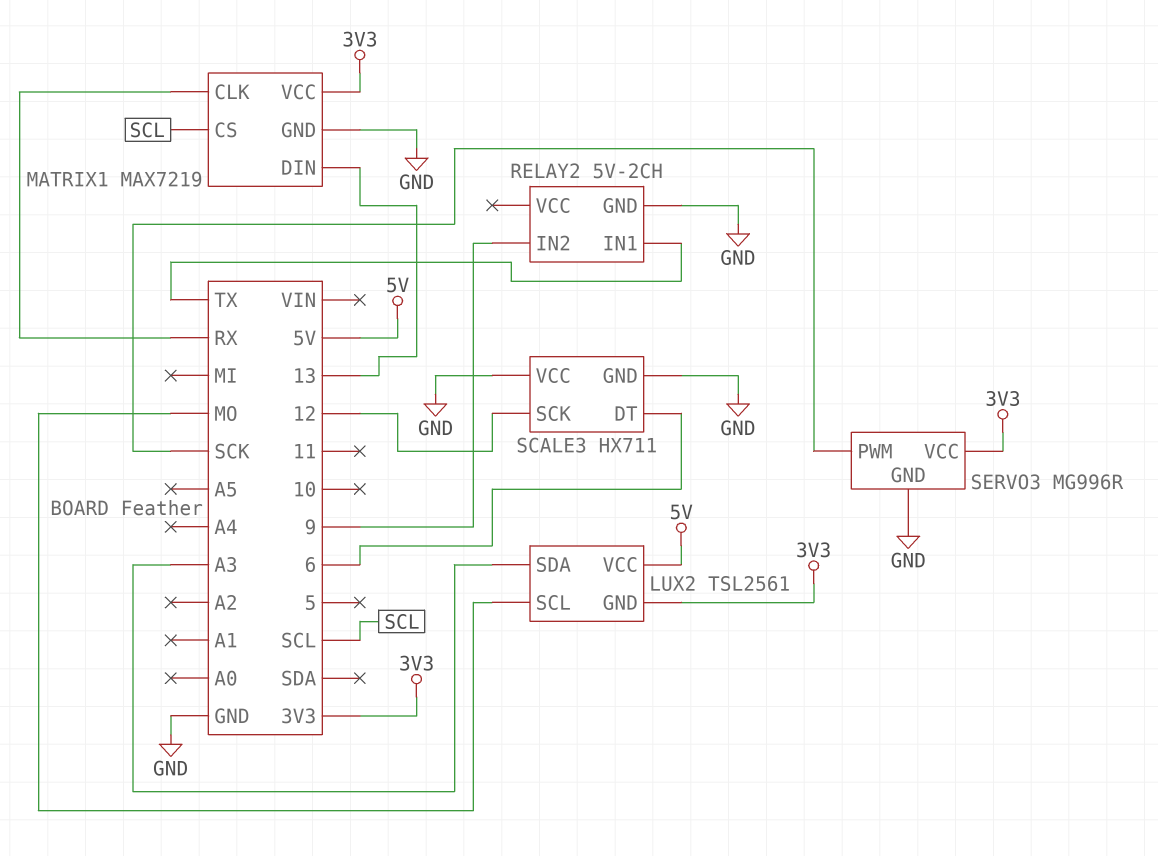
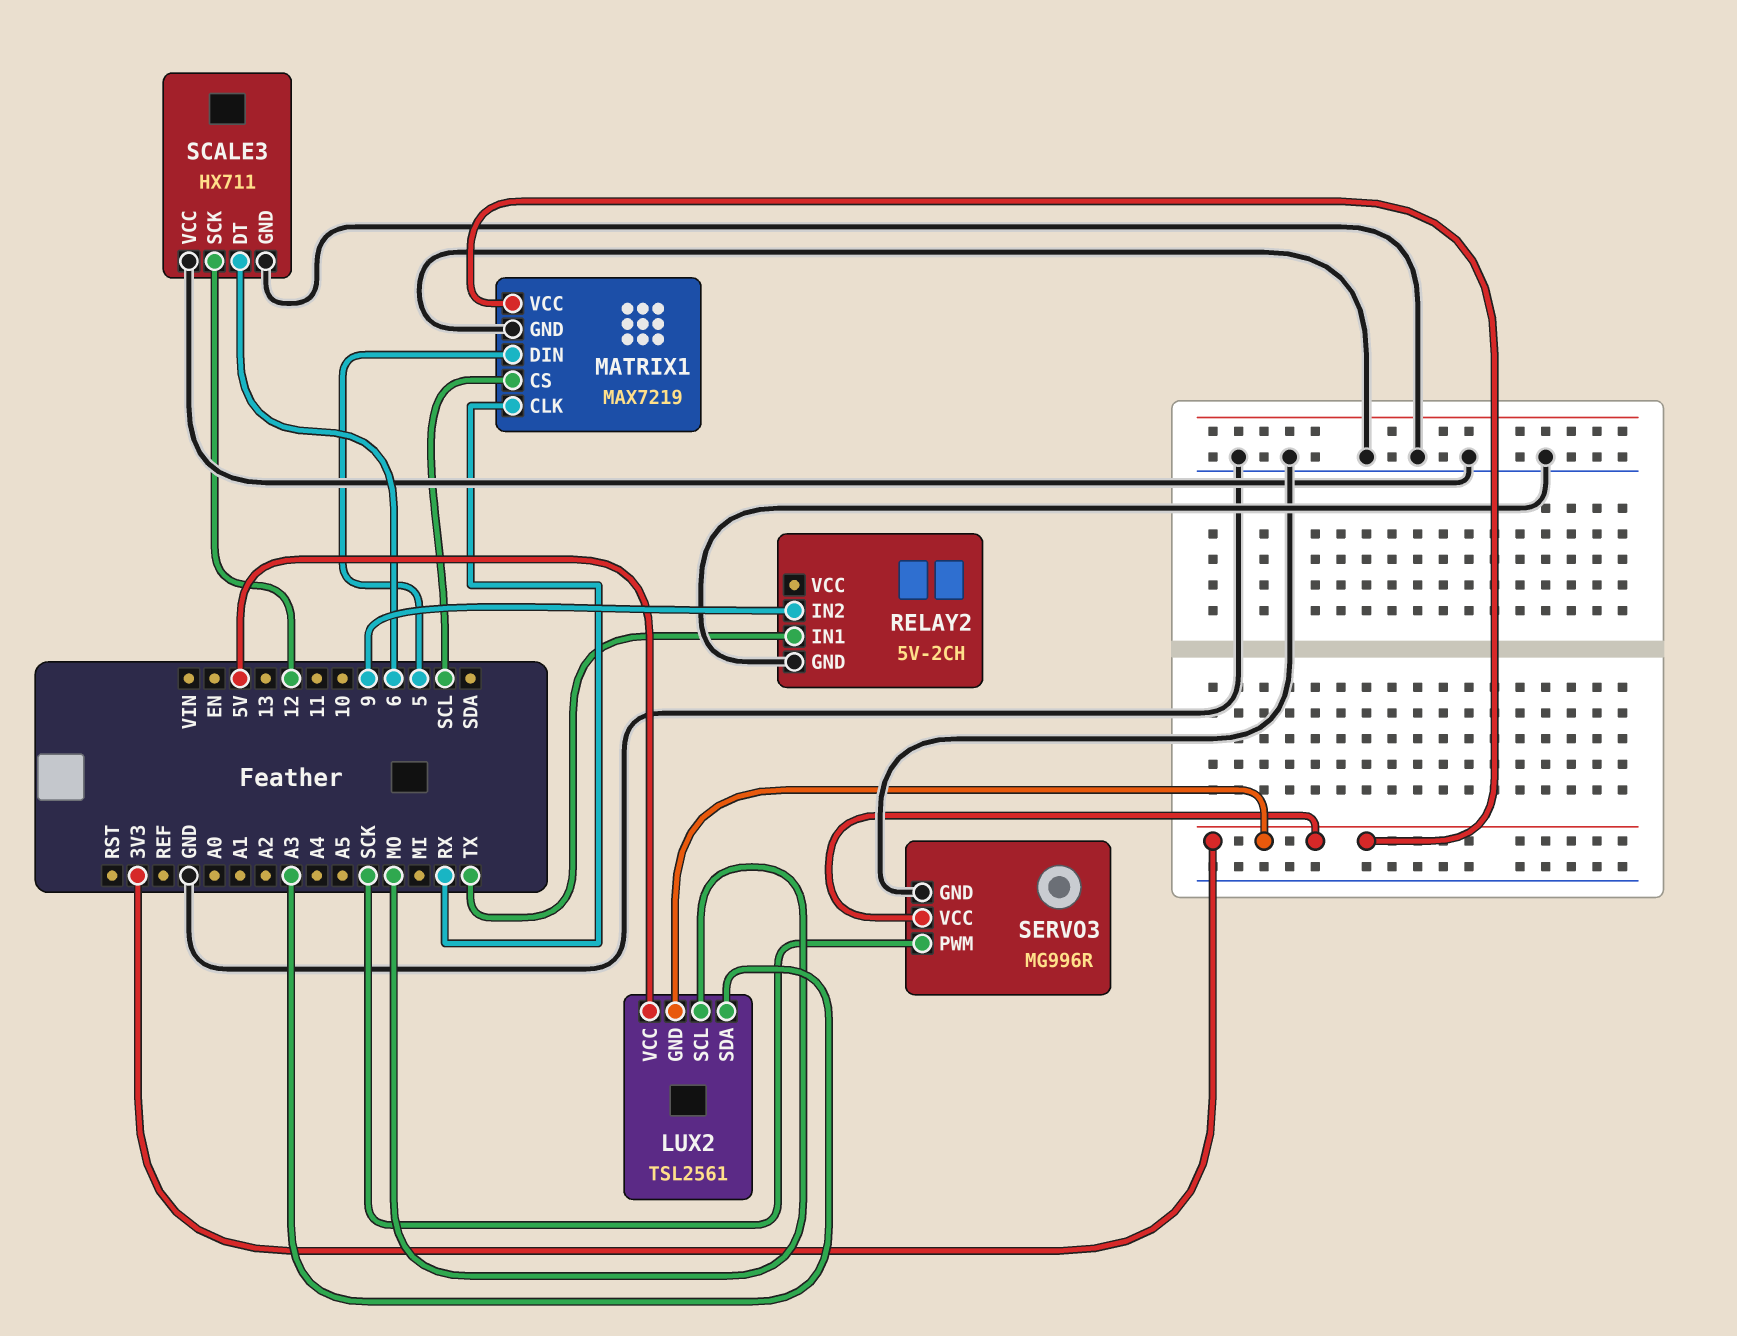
MATRIX1 pin DIN: 13 -> 5

